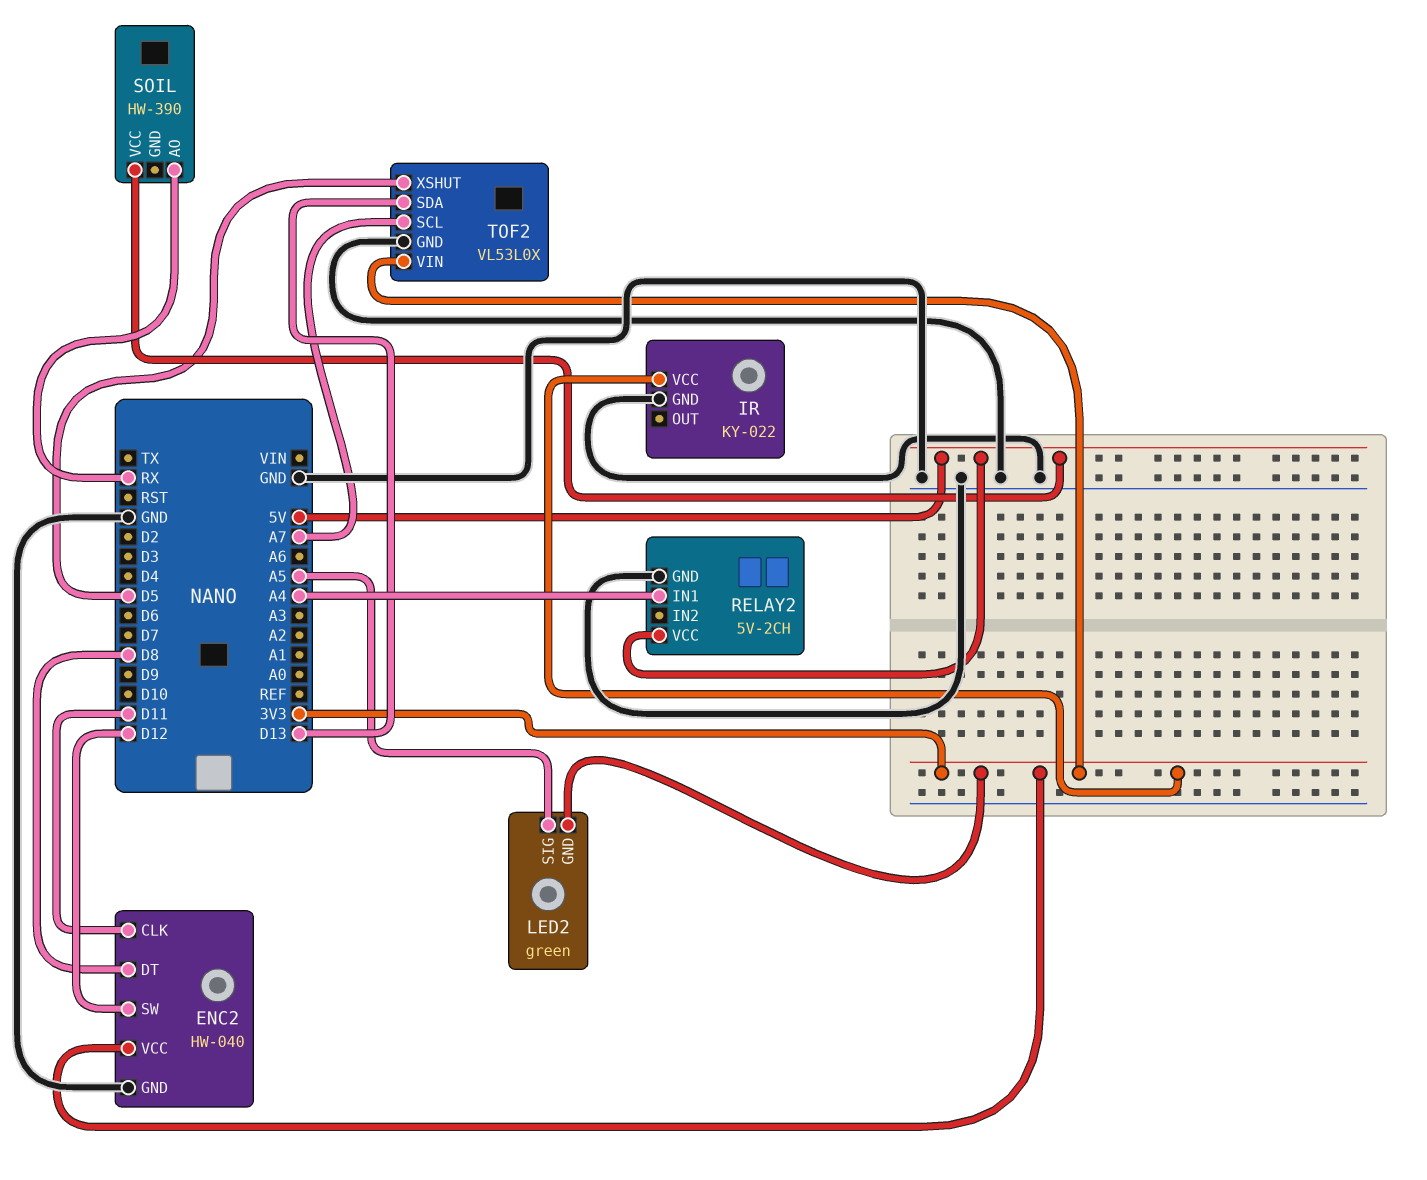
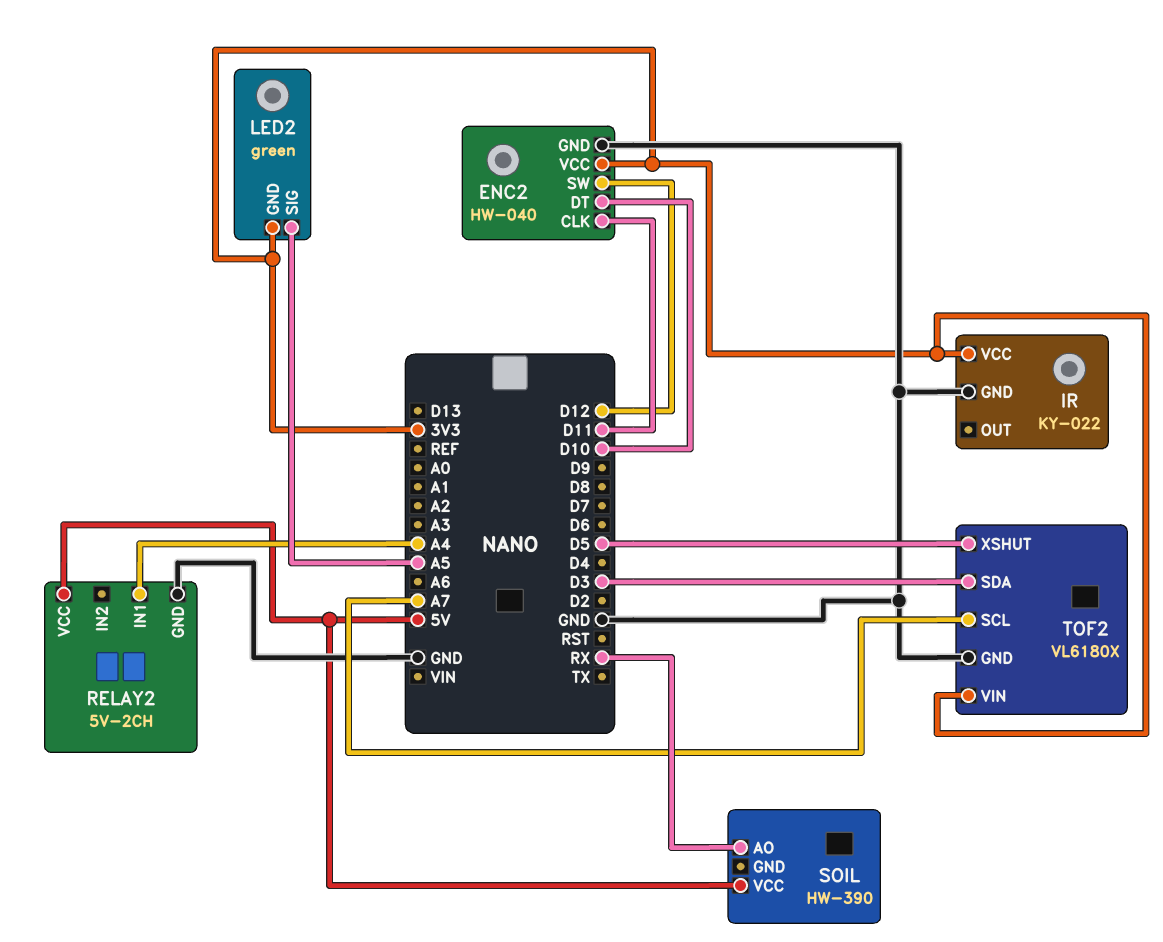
ENC2 pin DT: D8 -> D10
TOF2: VL53L0X -> VL6180X
TOF2 pin SDA: D13 -> D3

